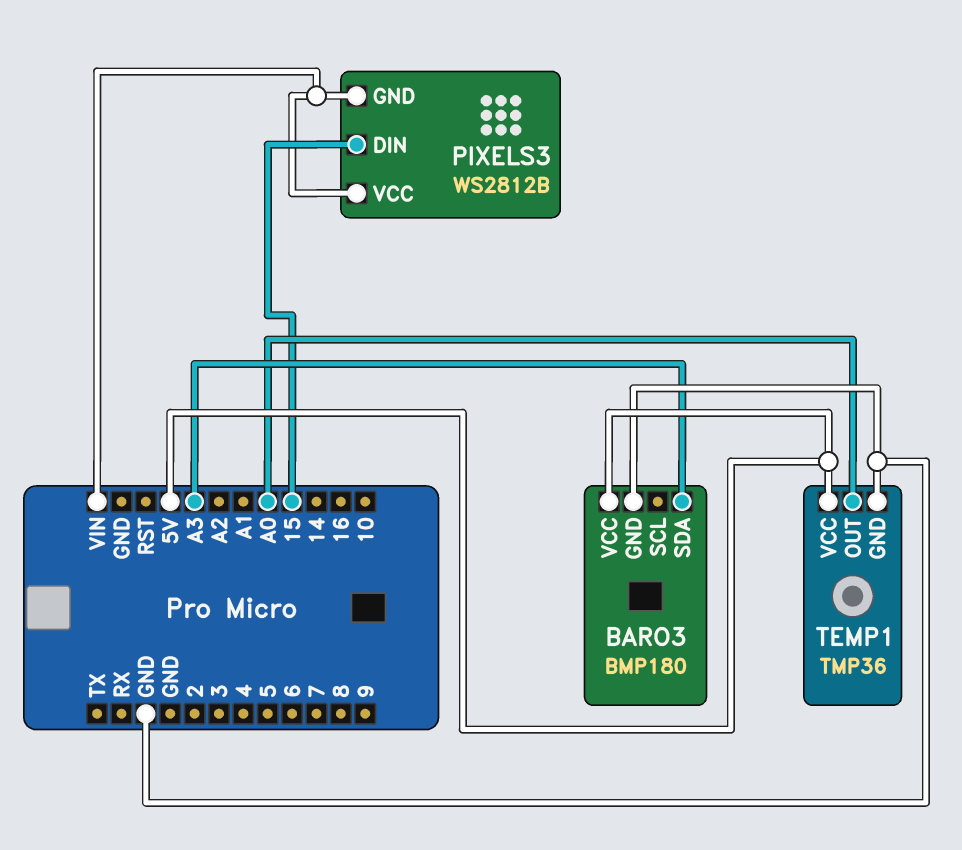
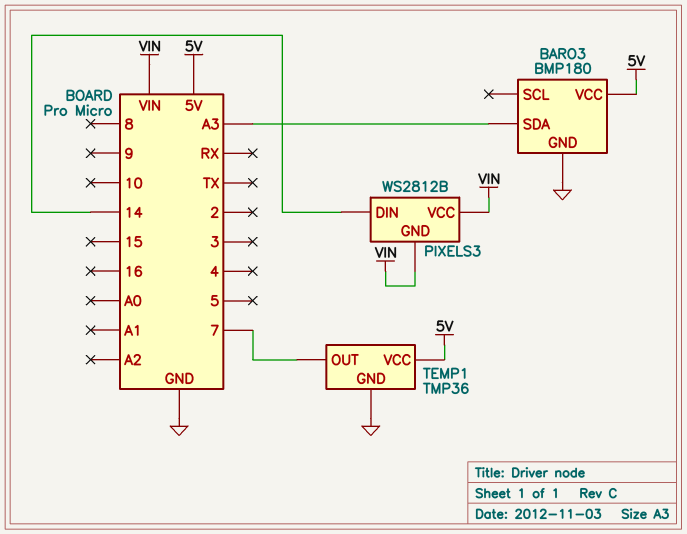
PIXELS3 pin DIN: 15 -> 14
TEMP1 pin OUT: A0 -> 7

